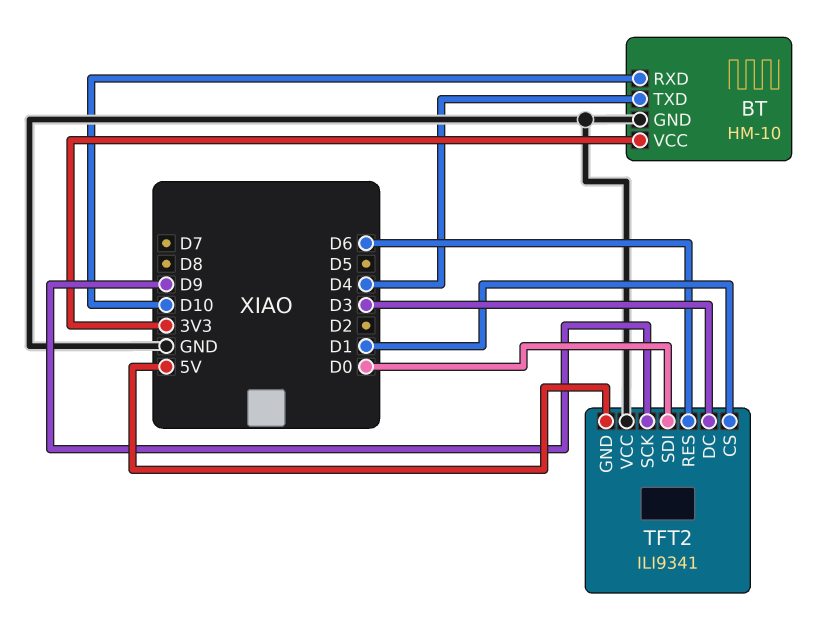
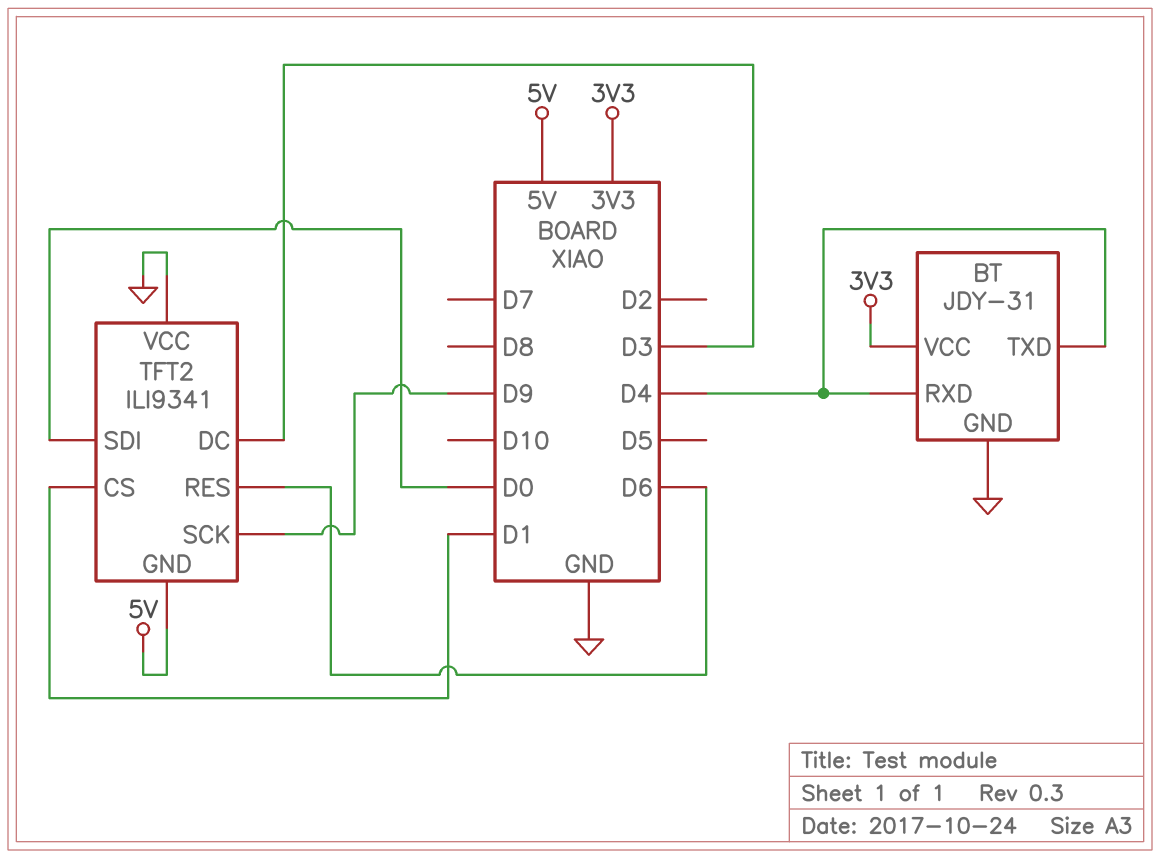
BT: HM-10 -> JDY-31
BT pin RXD: D10 -> D4

